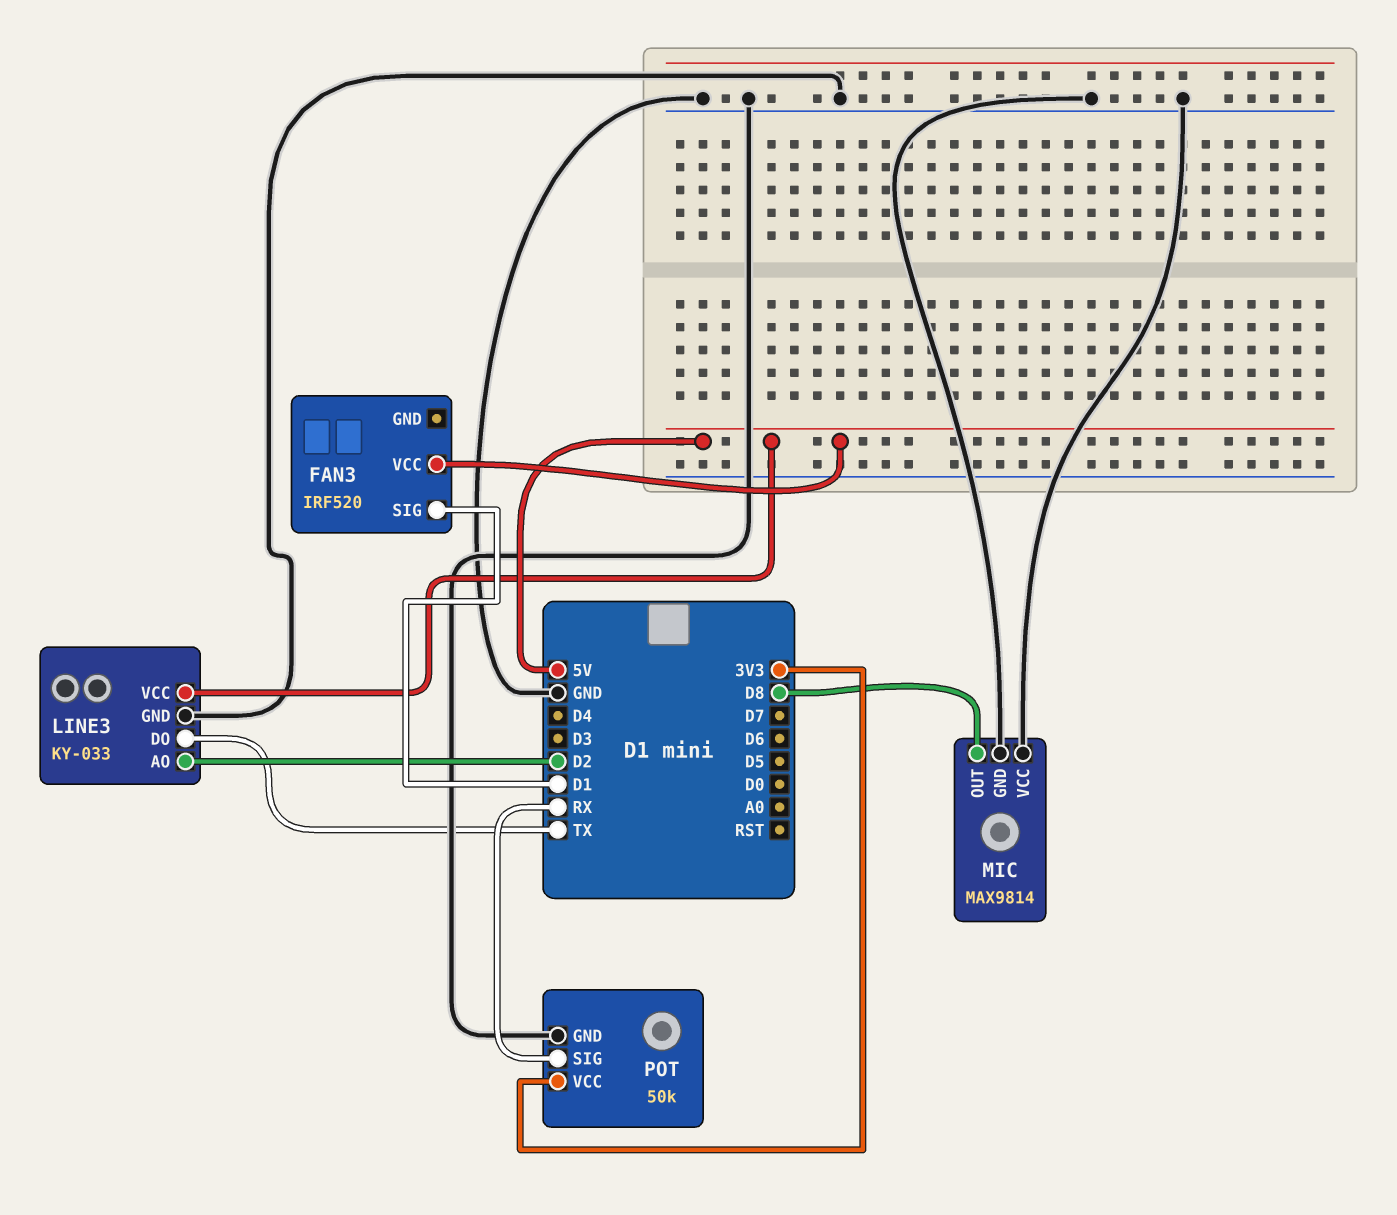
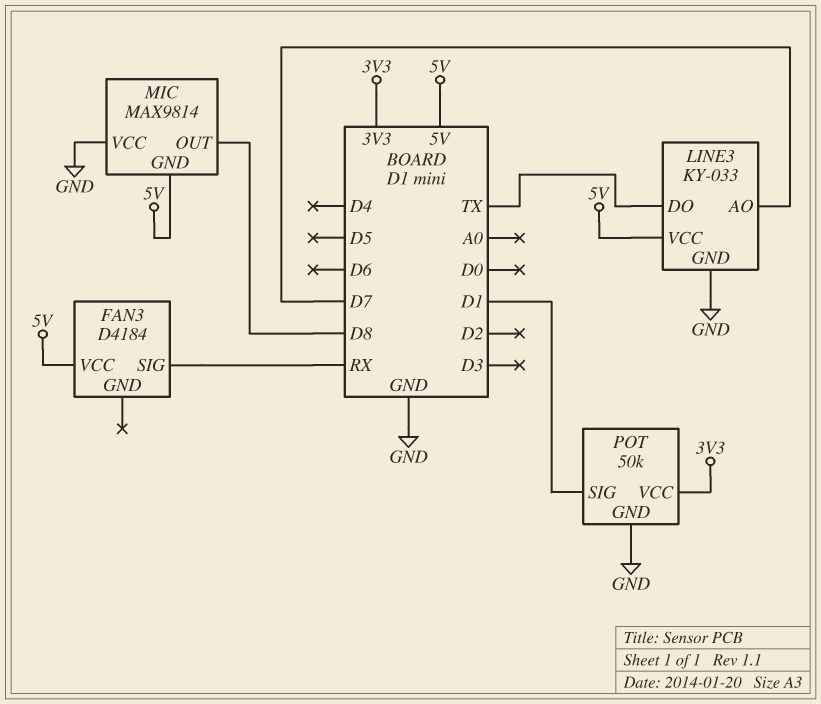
FAN3: IRF520 -> D4184
FAN3 pin SIG: D1 -> RX
LINE3 pin AO: D2 -> D7
MIC pin GND: GND -> 5V
POT pin SIG: RX -> D1

